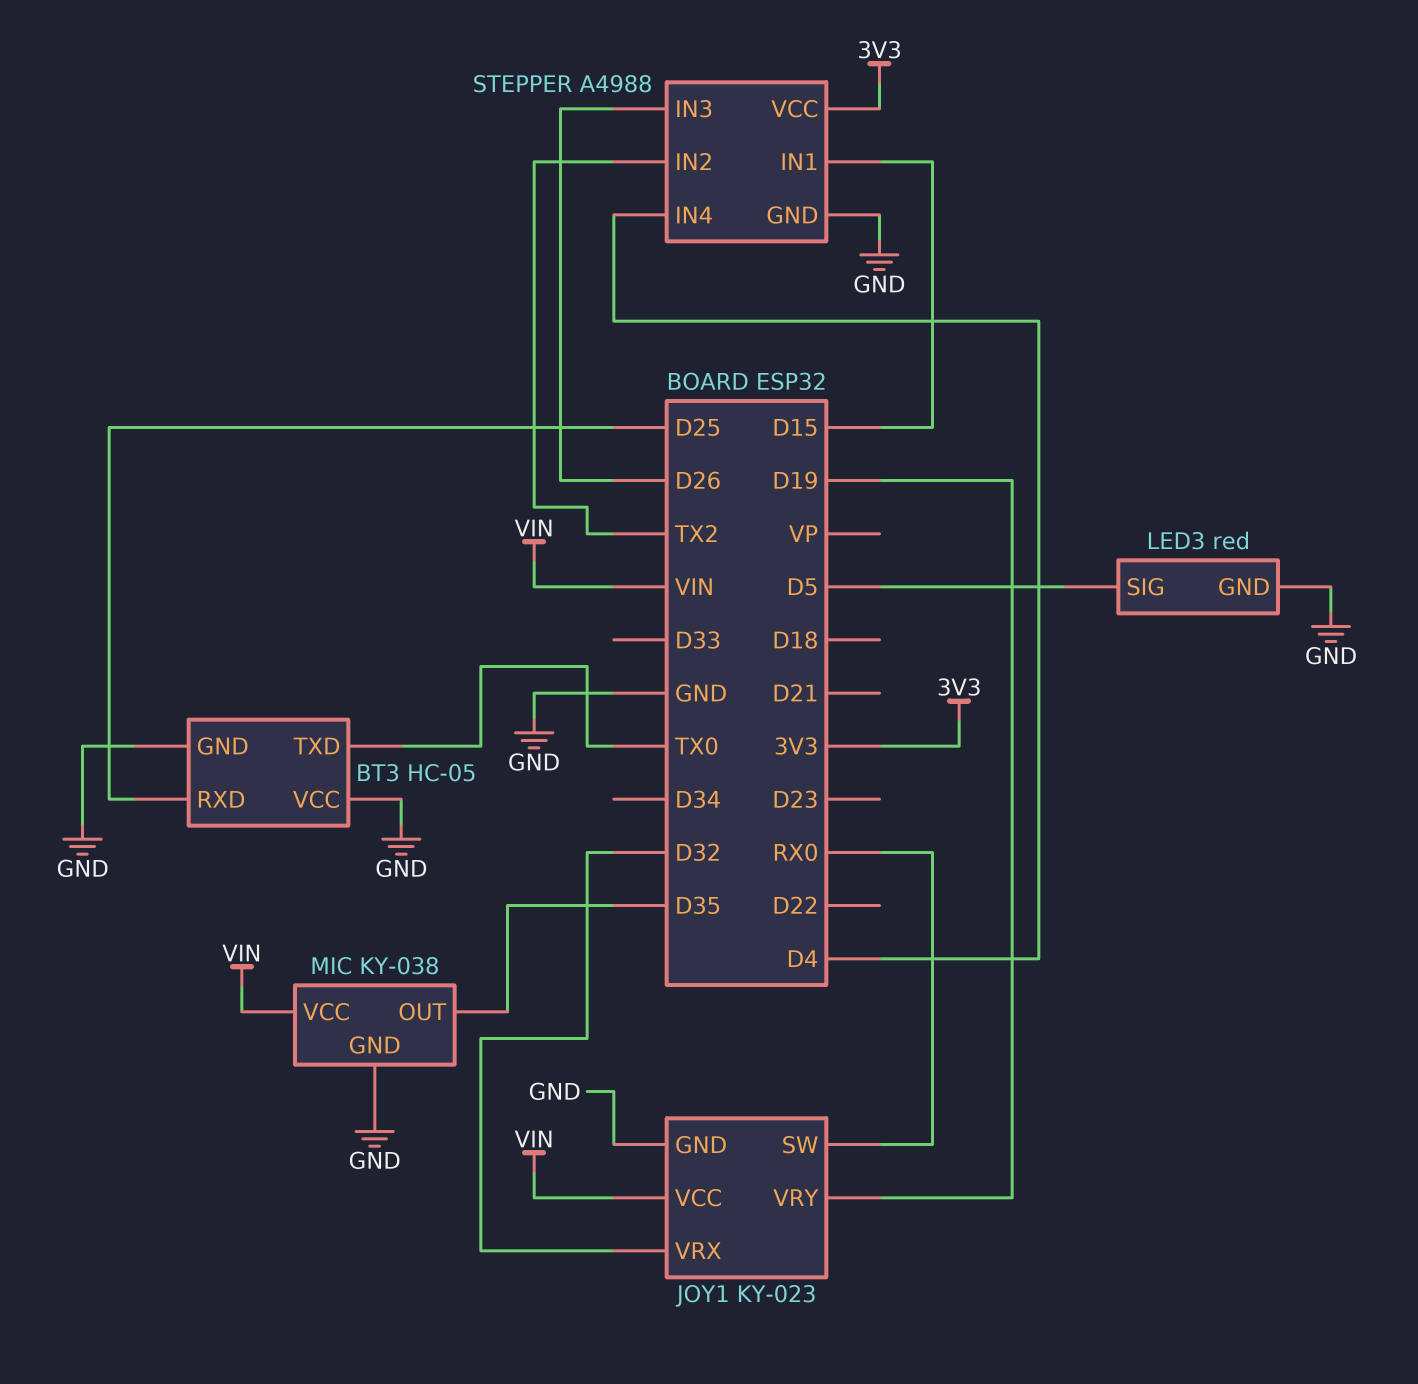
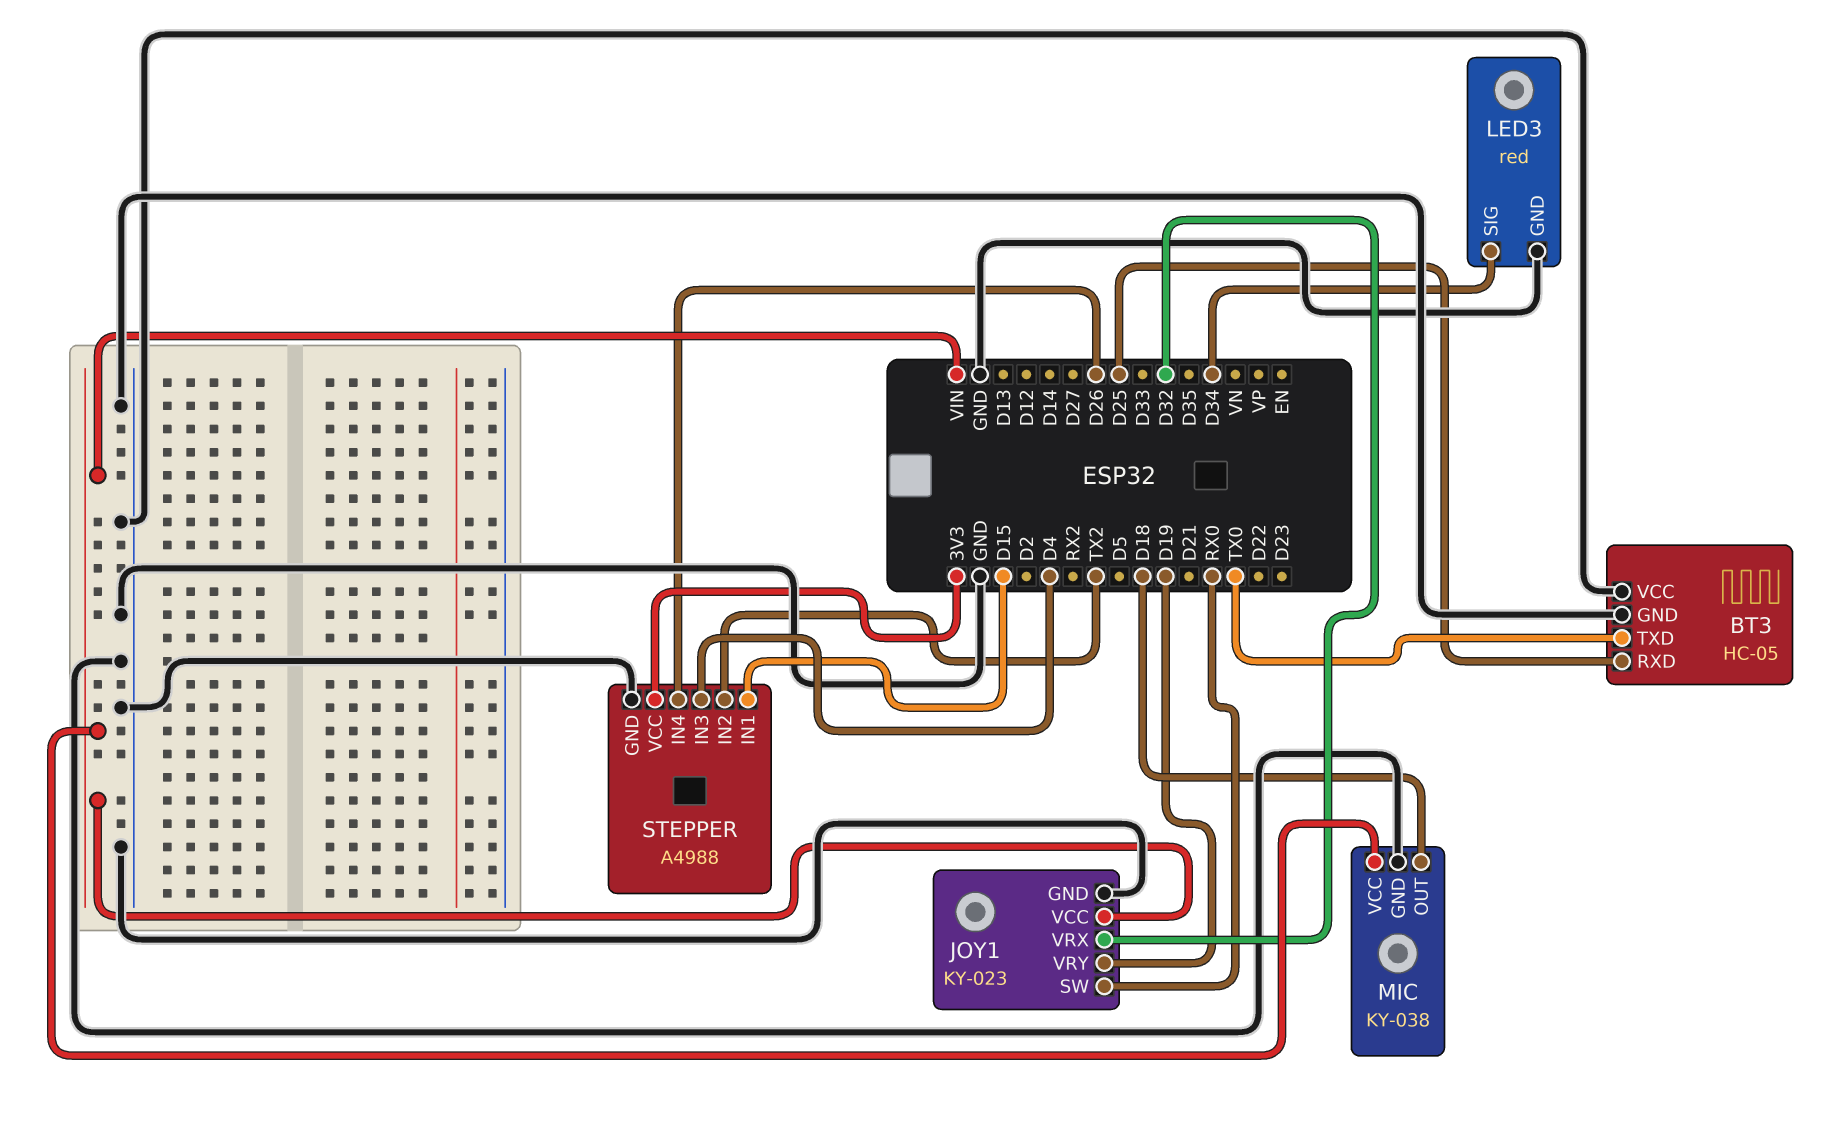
LED3 pin SIG: D5 -> D34
MIC pin OUT: D35 -> D18
STEPPER pin IN3: D26 -> D4
STEPPER pin IN4: D4 -> D26

